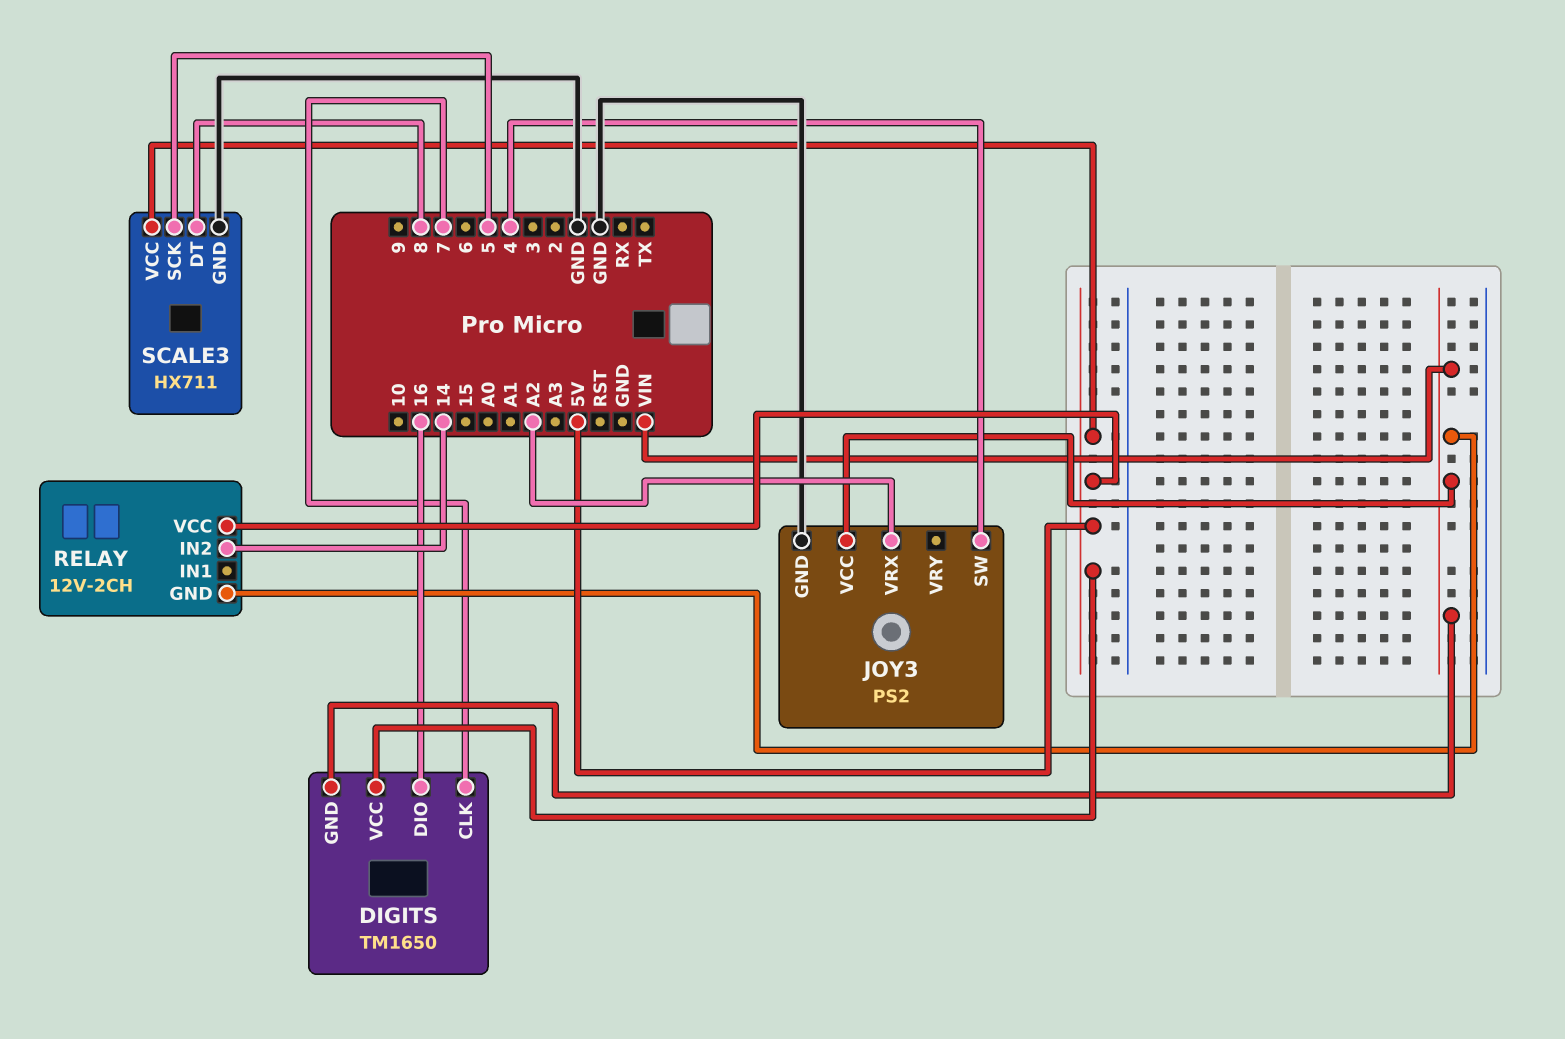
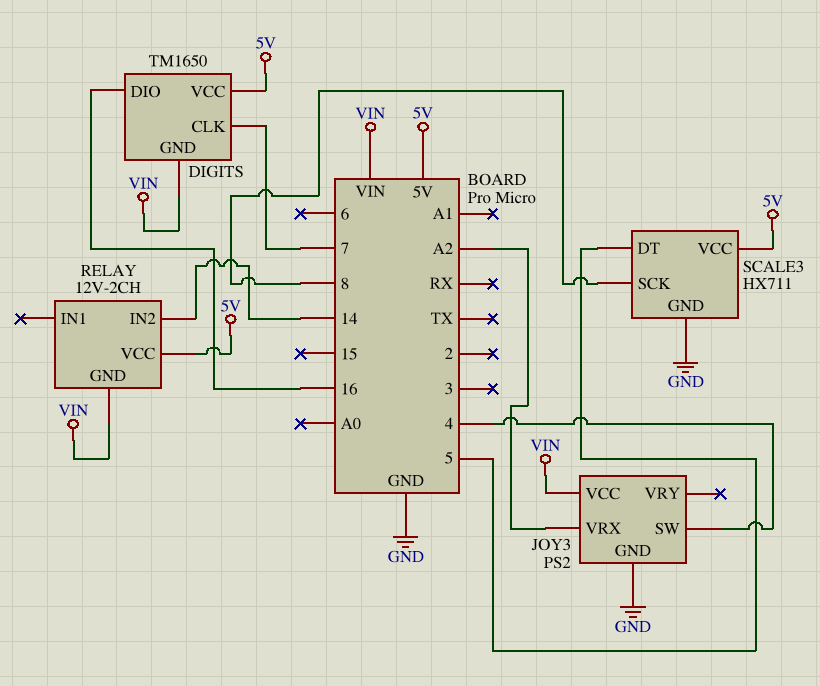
SCALE3 pin DT: 8 -> 5
SCALE3 pin SCK: 5 -> 8

